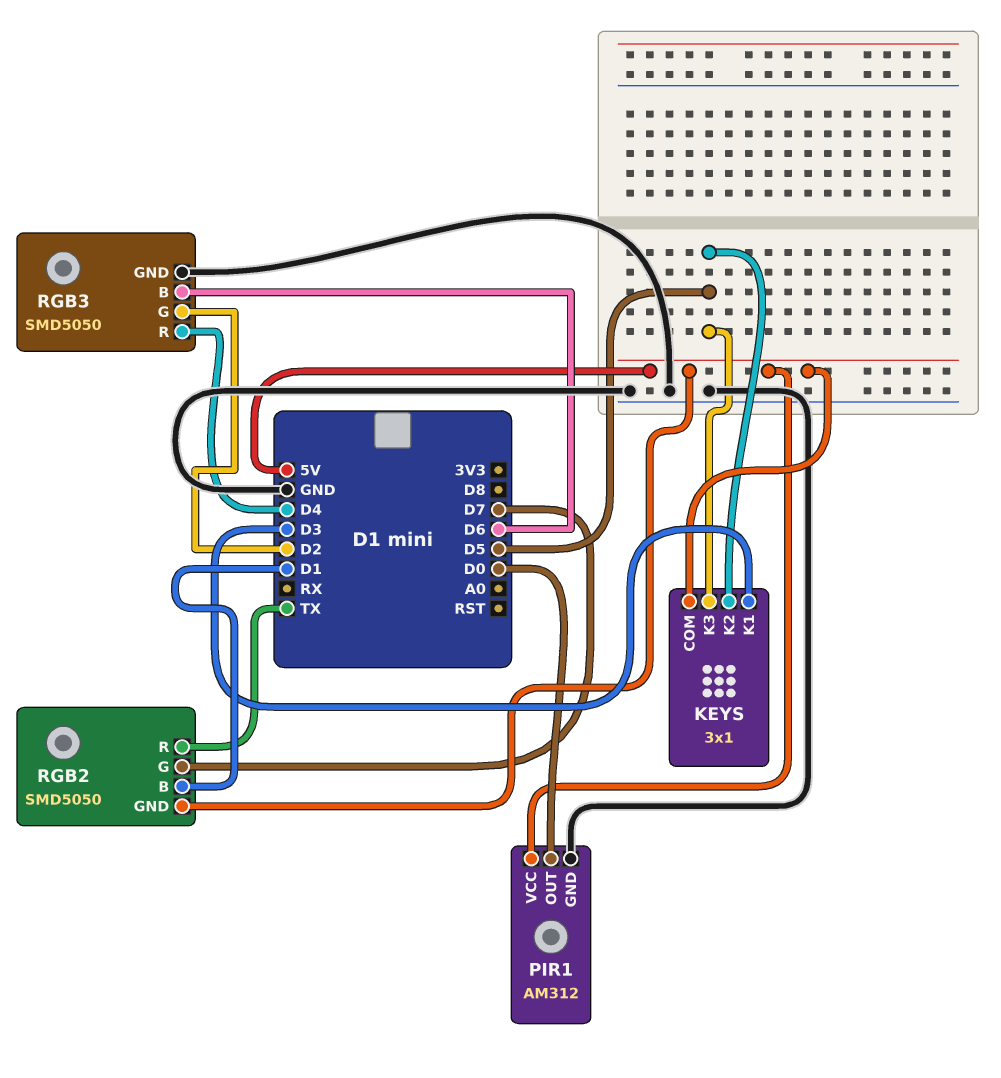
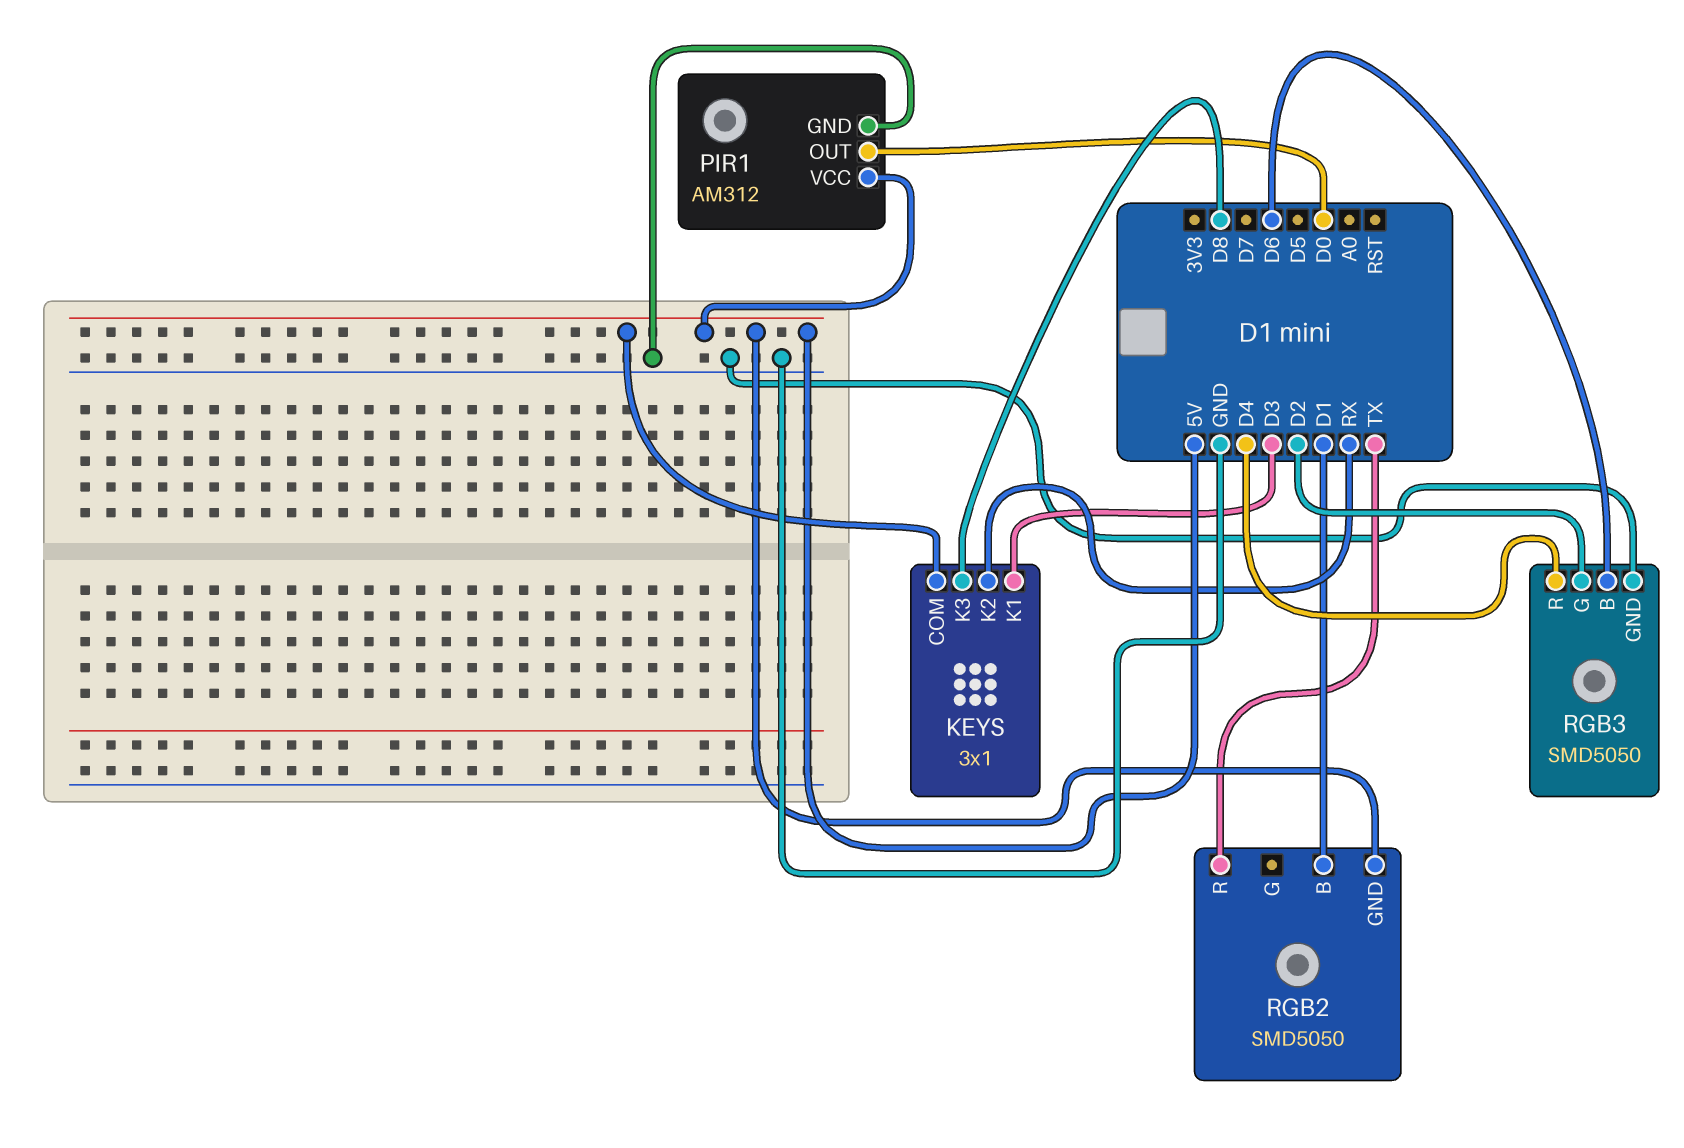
KEYS pin K2: D5 -> RX
KEYS pin K3: D5 -> D8
RGB2 pin G: D7 -> none

